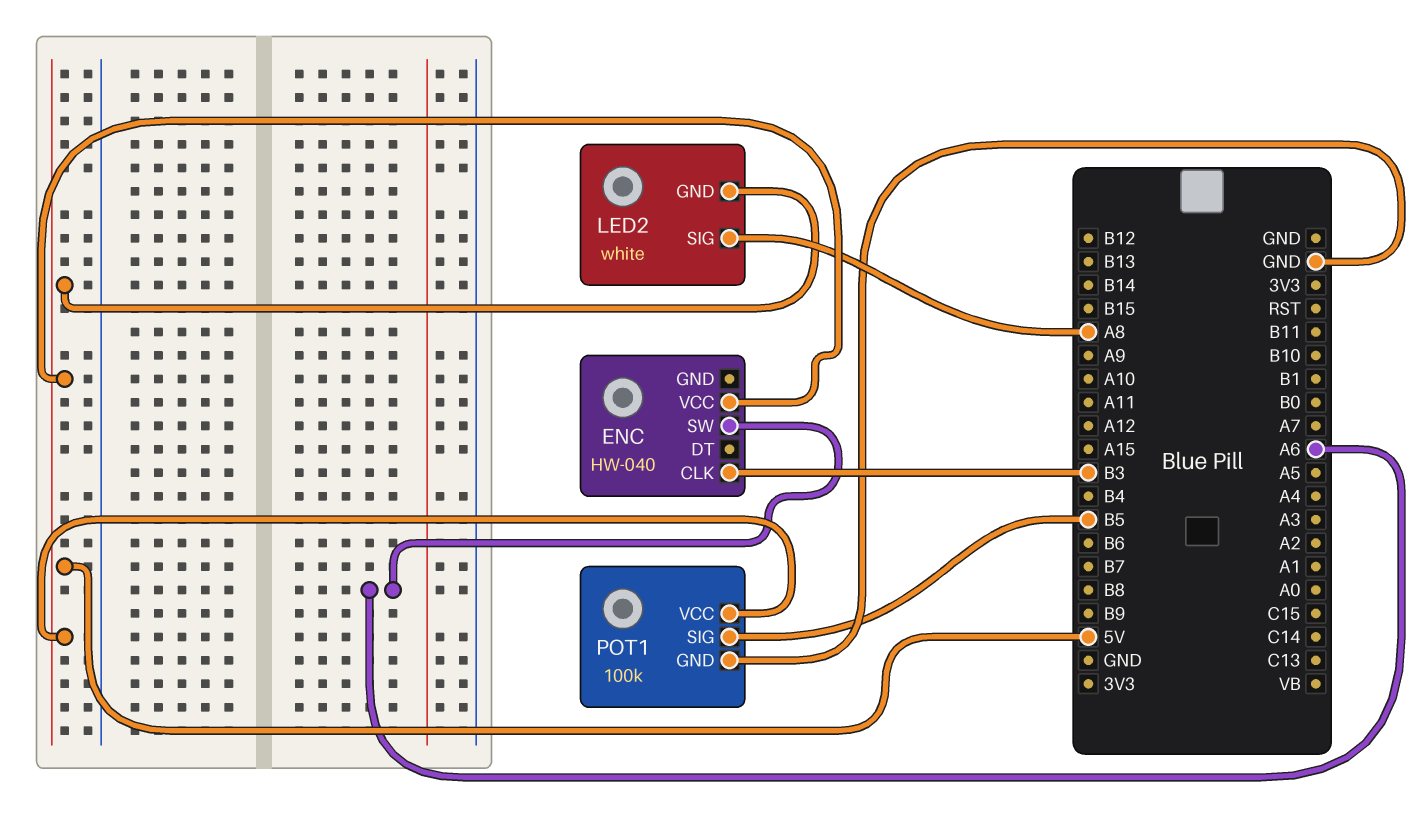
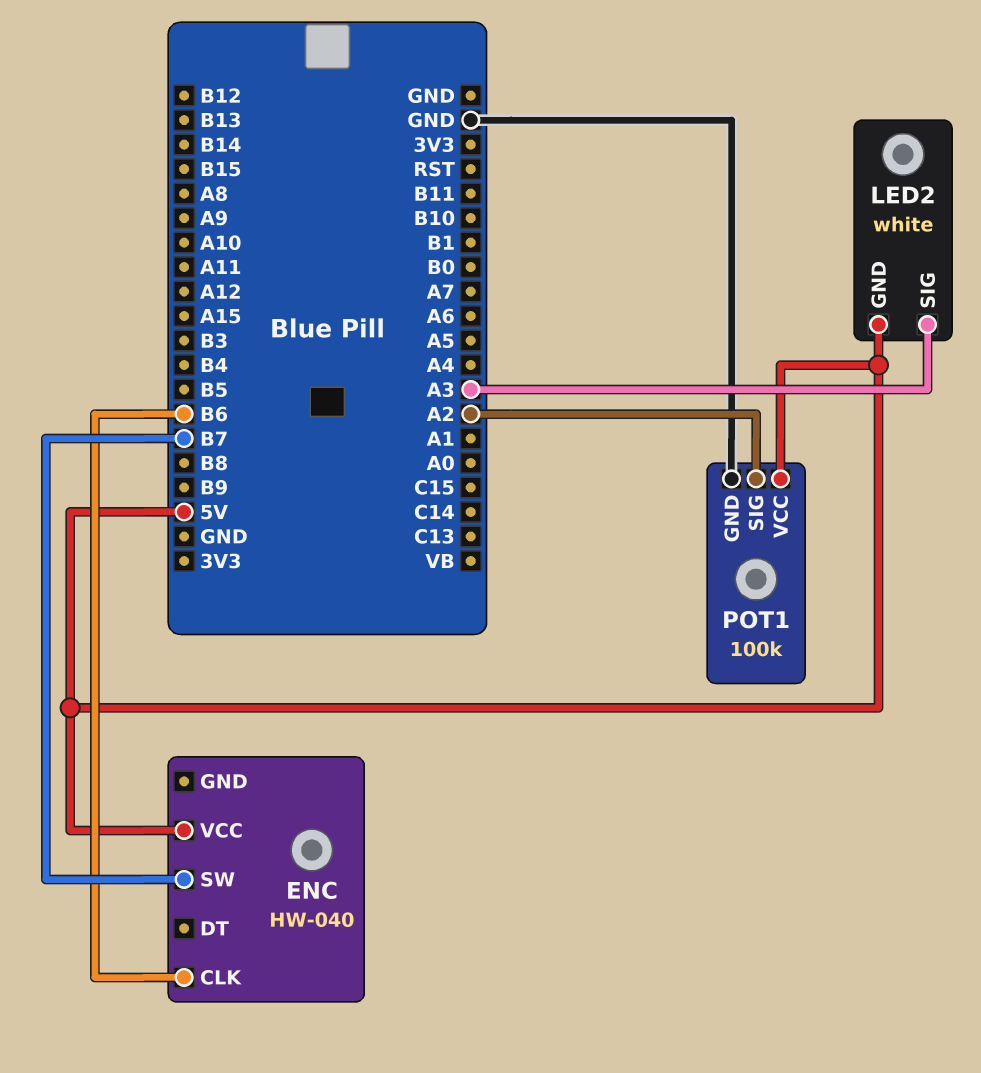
ENC pin CLK: B3 -> B6
ENC pin SW: A6 -> B7
LED2 pin SIG: A8 -> A3
POT1 pin SIG: B5 -> A2

